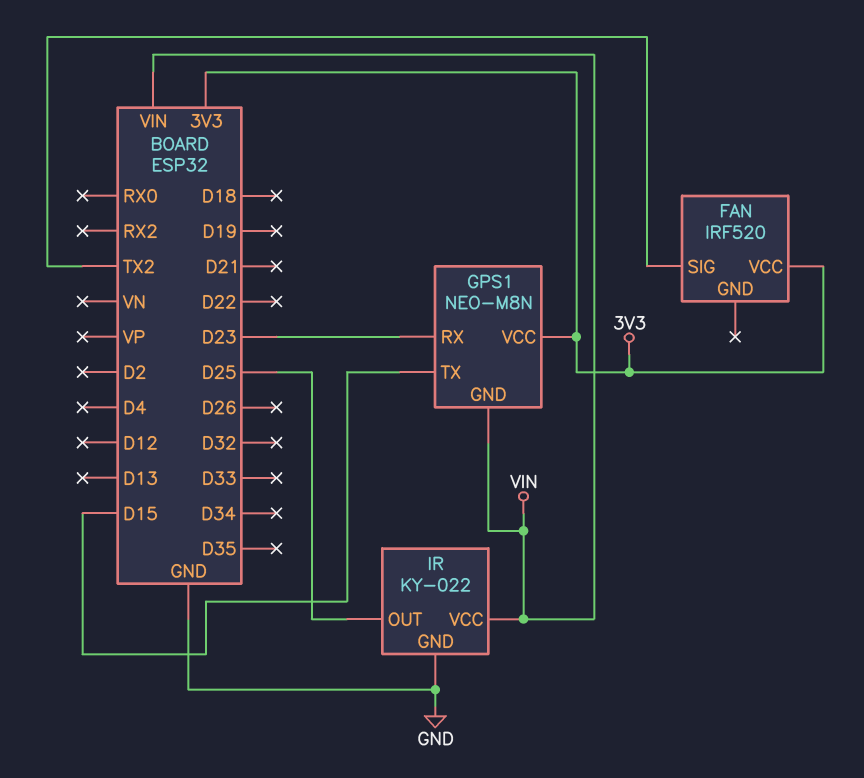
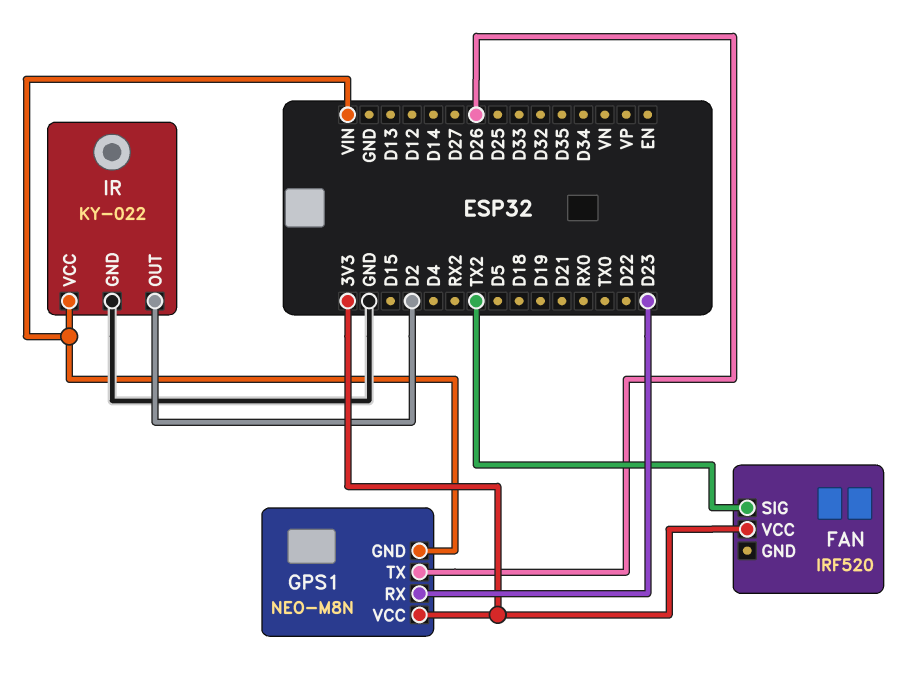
GPS1 pin TX: D15 -> D26
IR pin OUT: D25 -> D2

